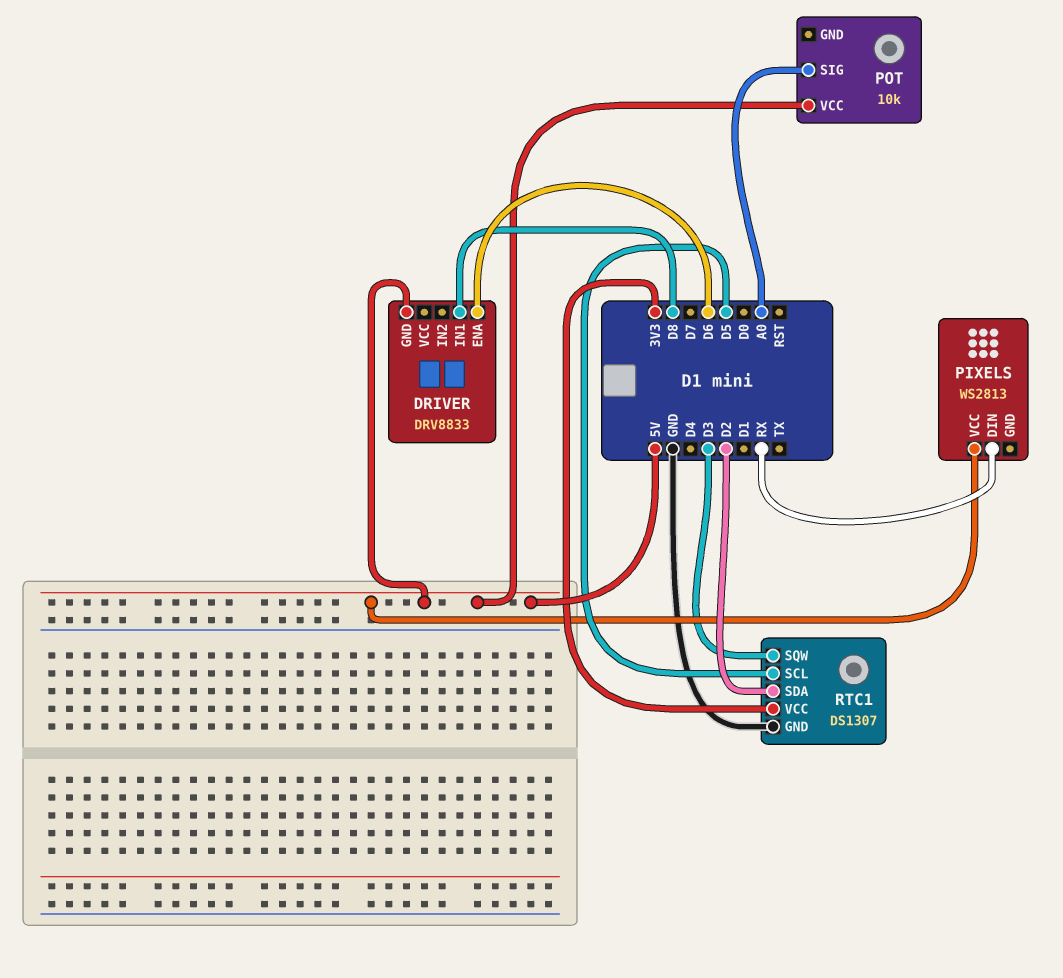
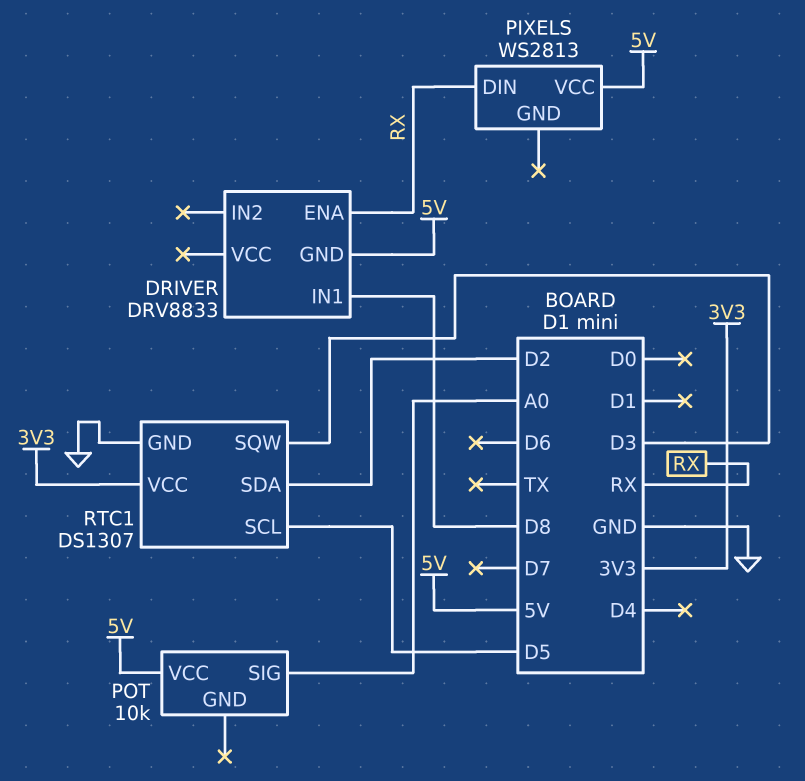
DRIVER pin ENA: D6 -> RX

